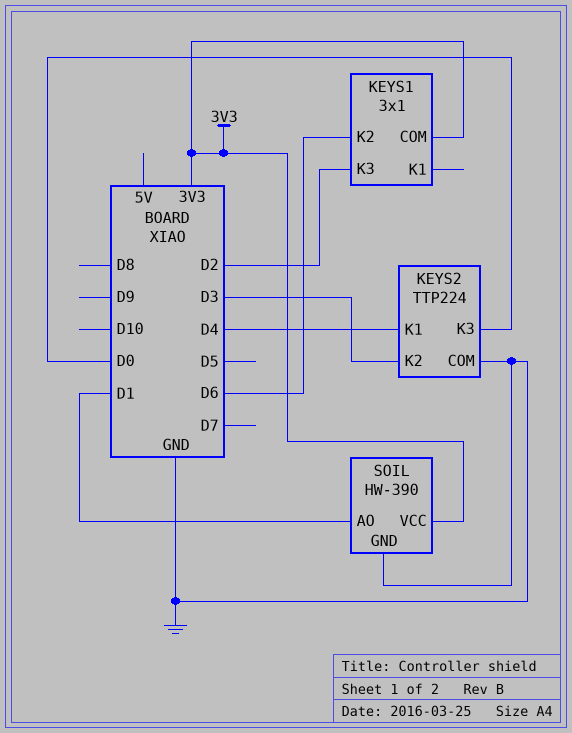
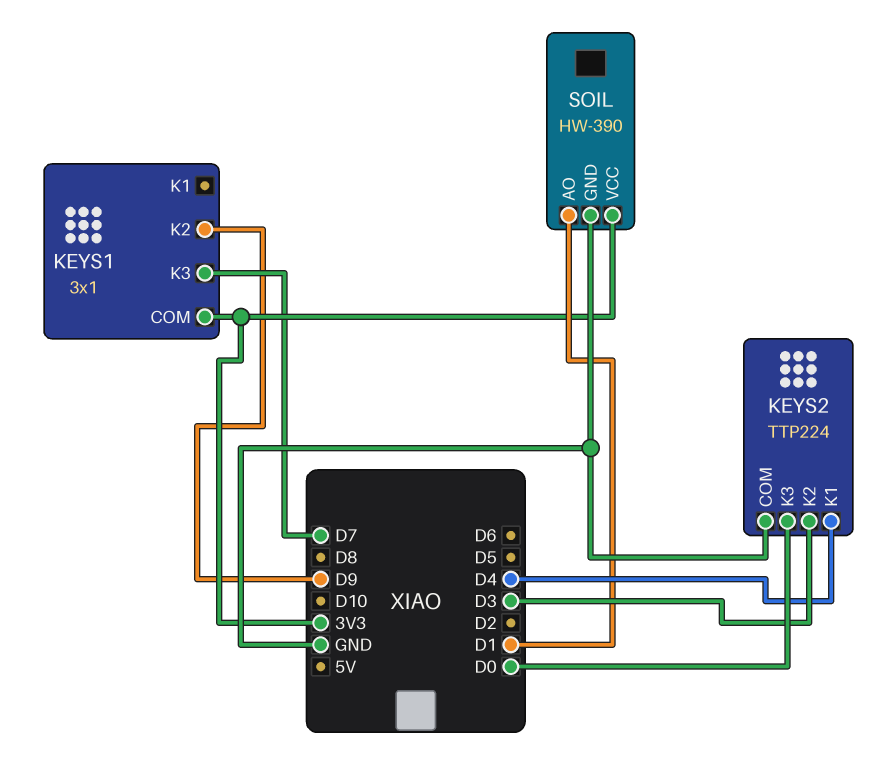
KEYS1 pin K2: D6 -> D9
KEYS1 pin K3: D2 -> D7

